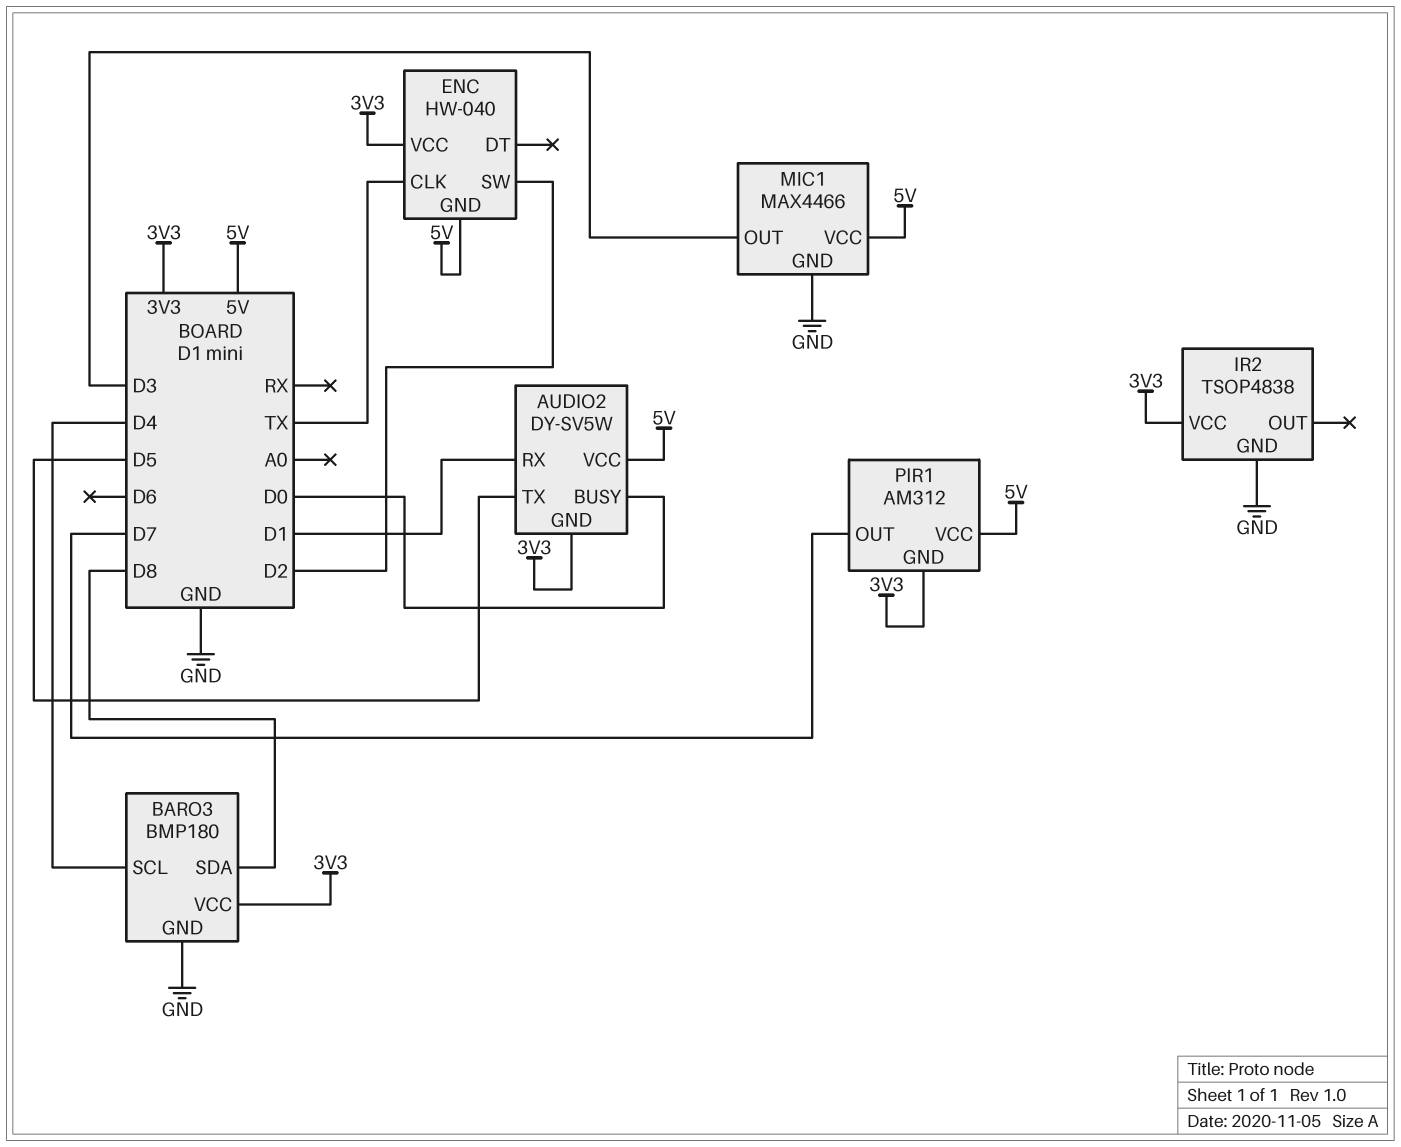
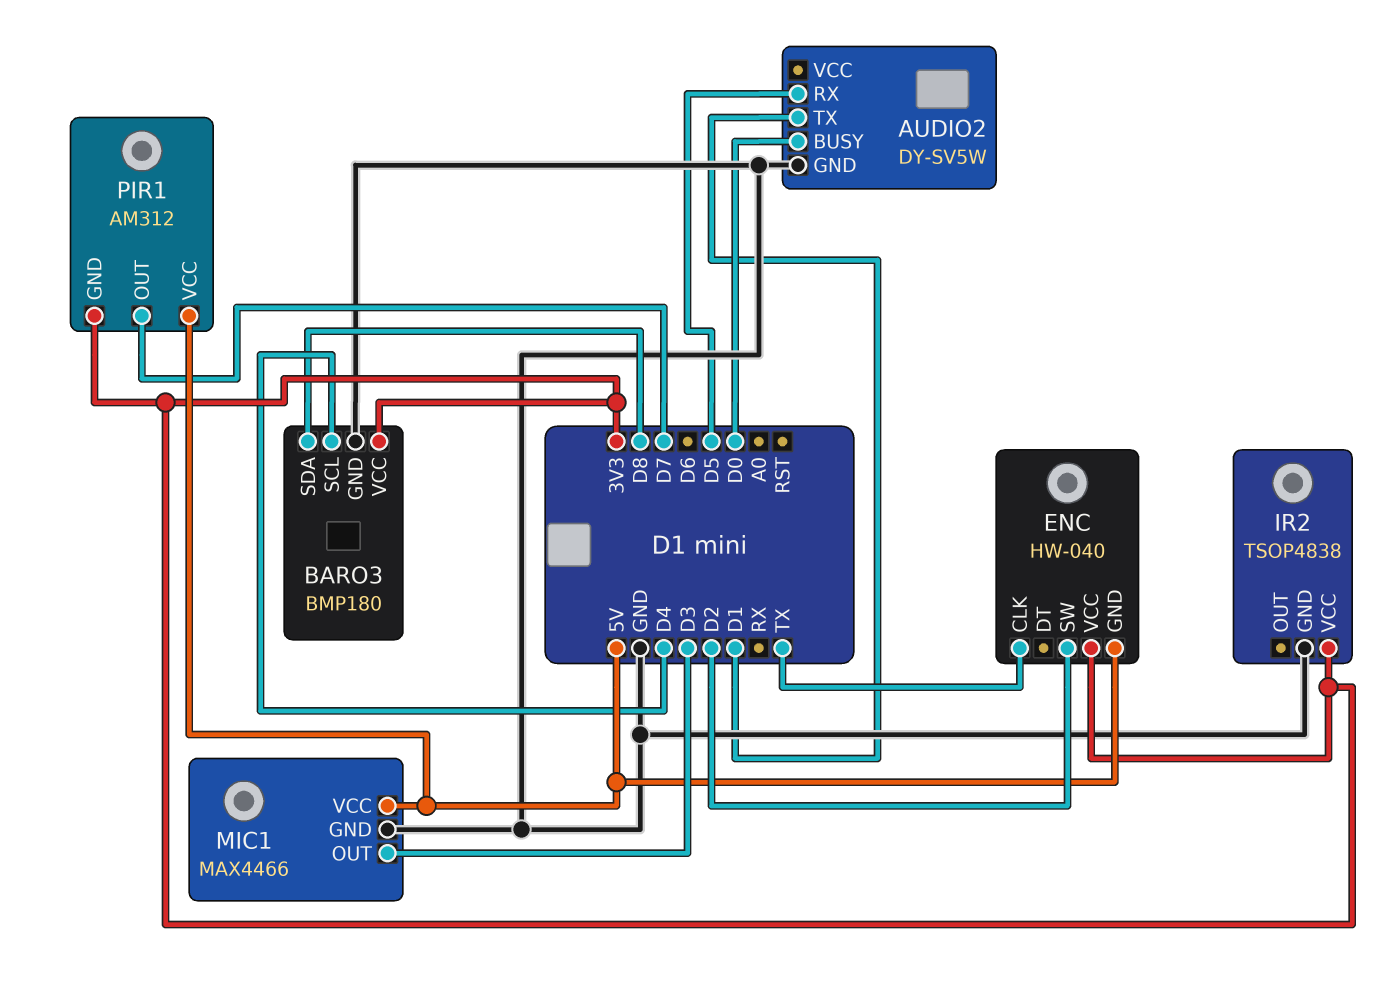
AUDIO2 pin GND: 3V3 -> GND
AUDIO2 pin RX: D1 -> D5
AUDIO2 pin TX: D5 -> D1
AUDIO2 pin VCC: 5V -> none

